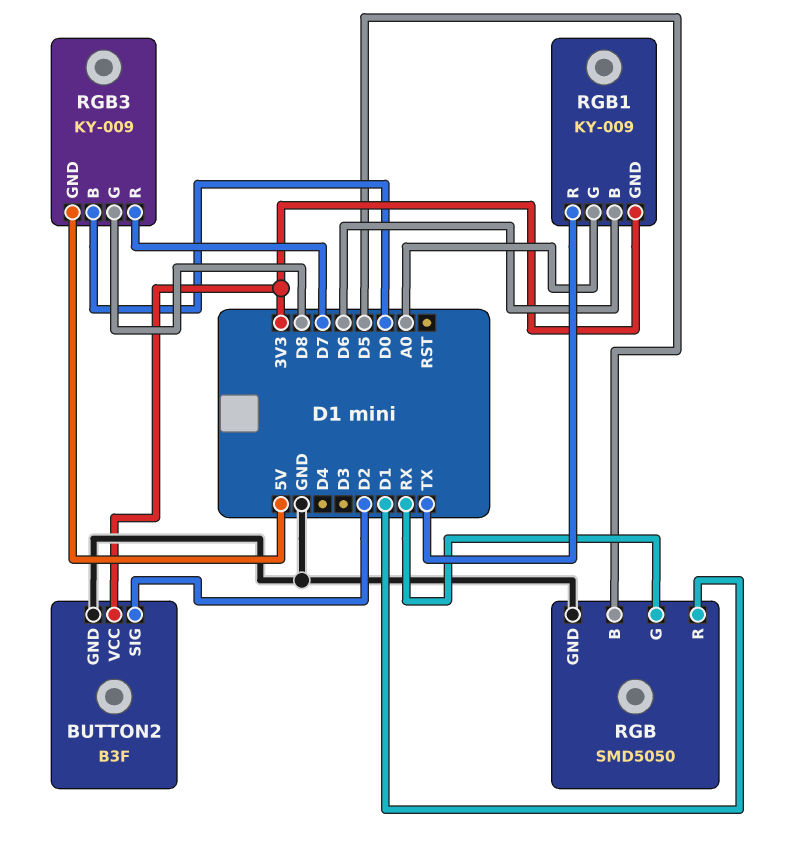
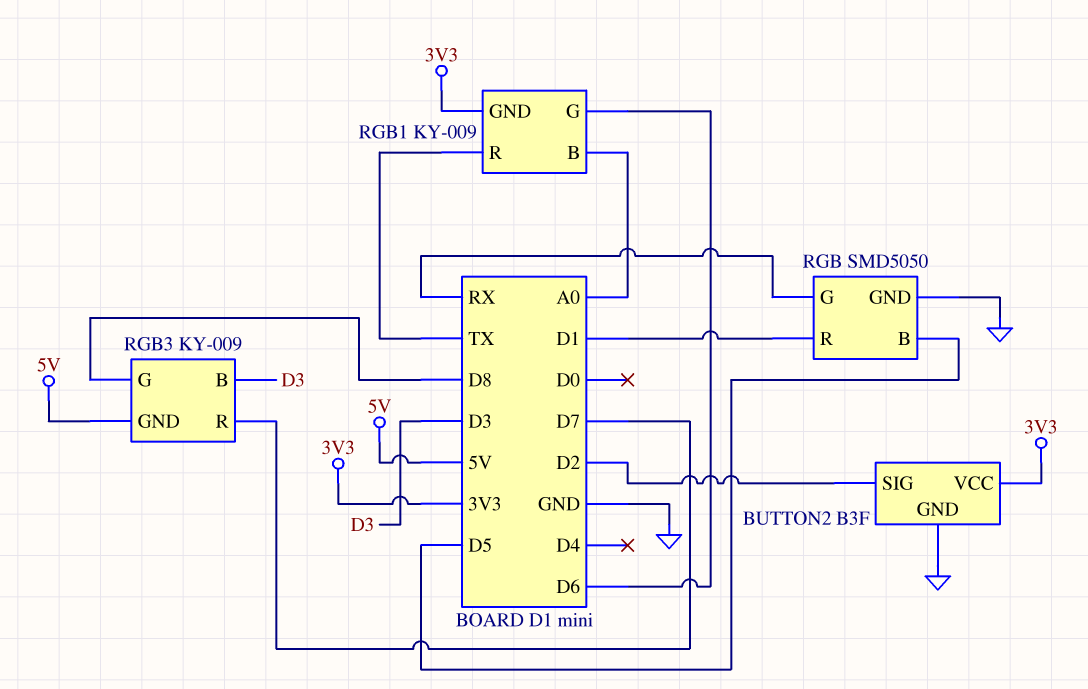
RGB1 pin B: D6 -> A0
RGB1 pin G: A0 -> D6
RGB3 pin B: D0 -> D3

